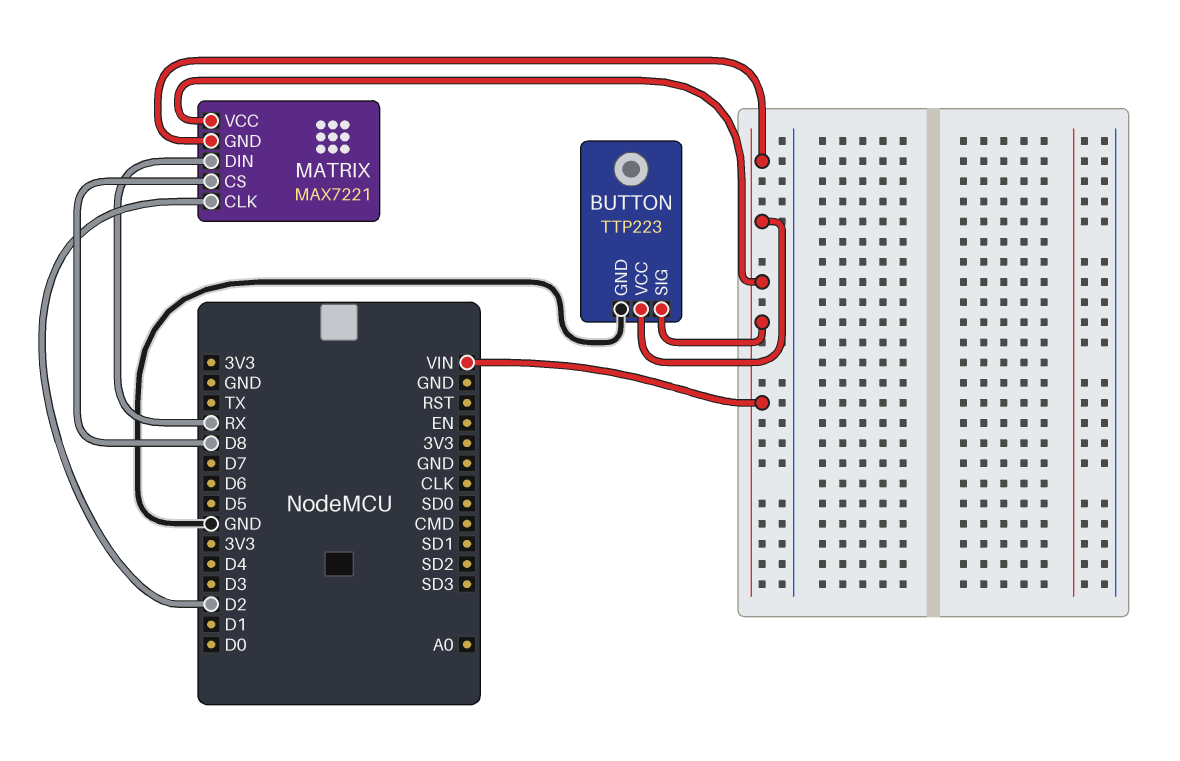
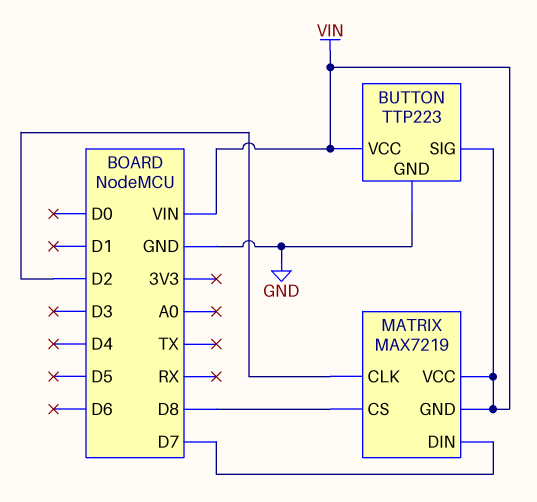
MATRIX: MAX7221 -> MAX7219
MATRIX pin DIN: RX -> D7

